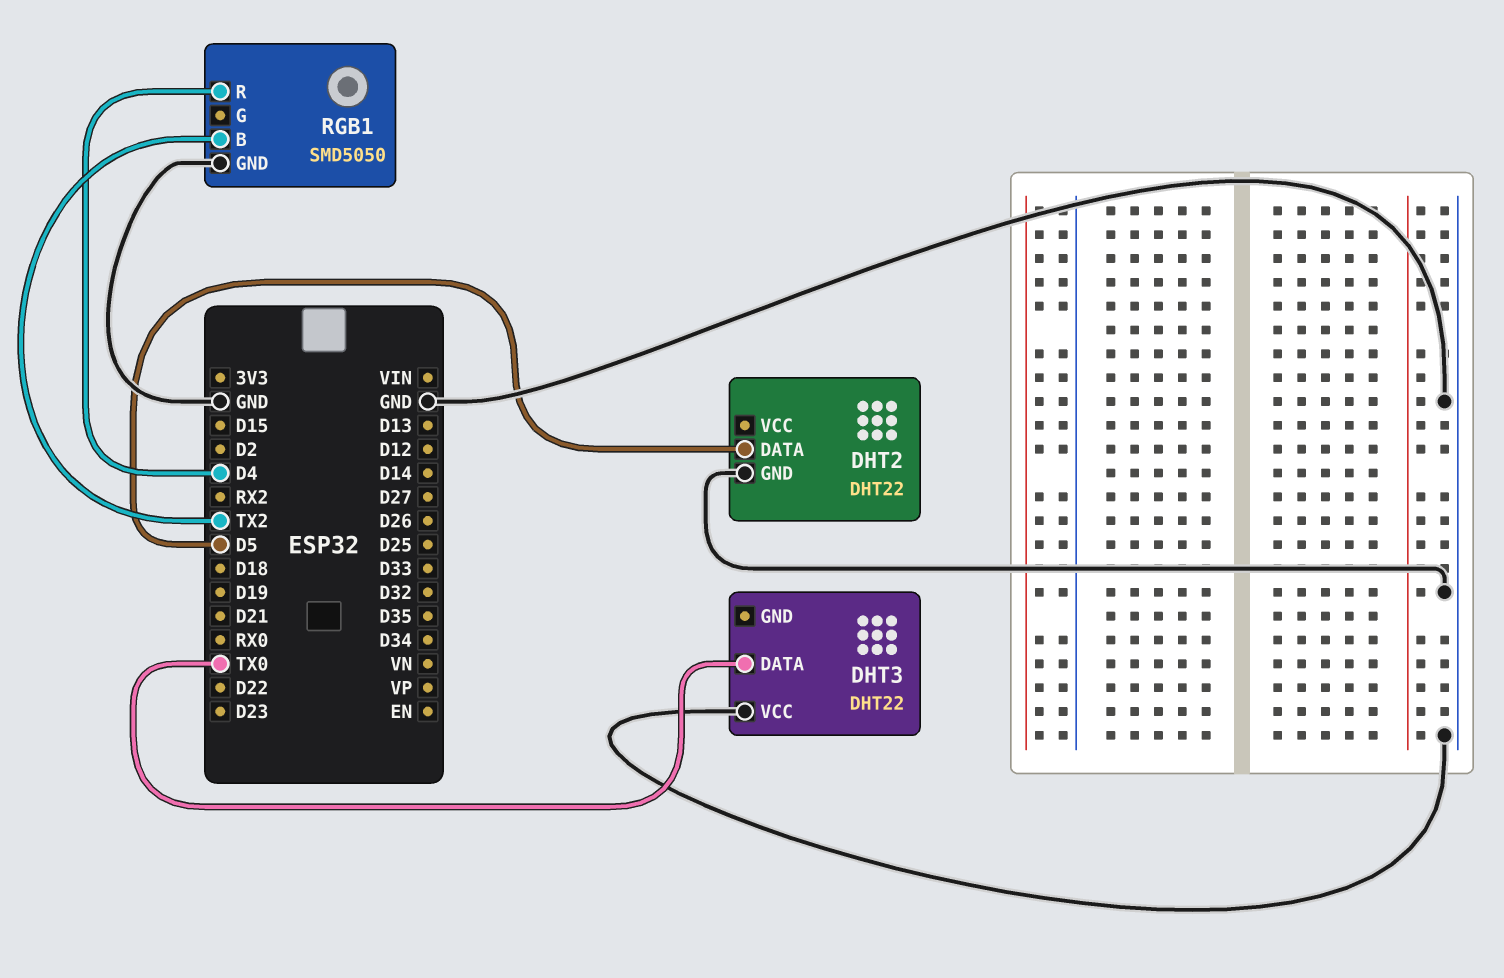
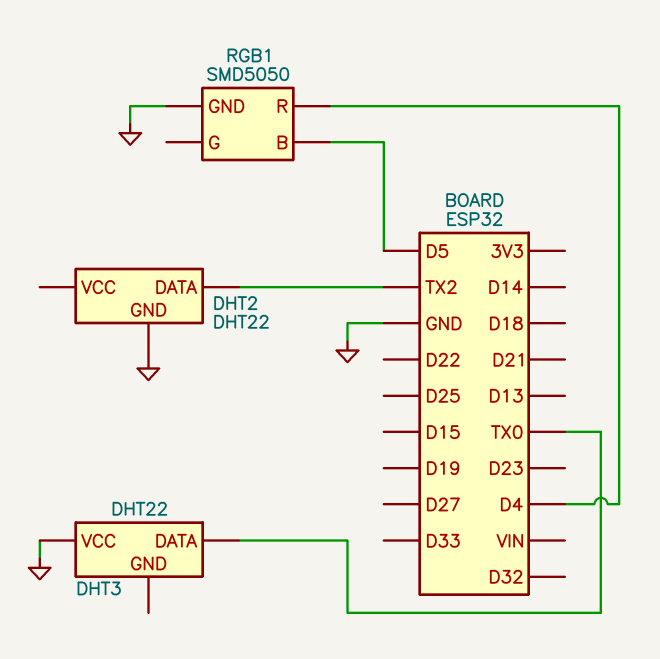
DHT2 pin DATA: D5 -> TX2
RGB1 pin B: TX2 -> D5

